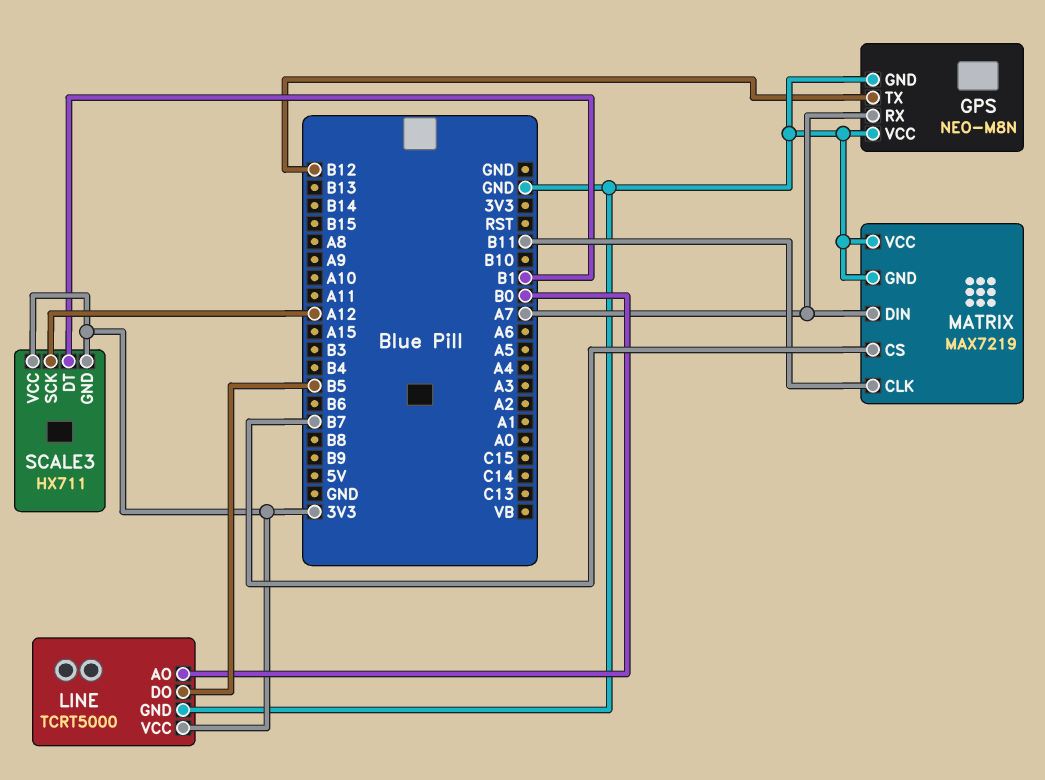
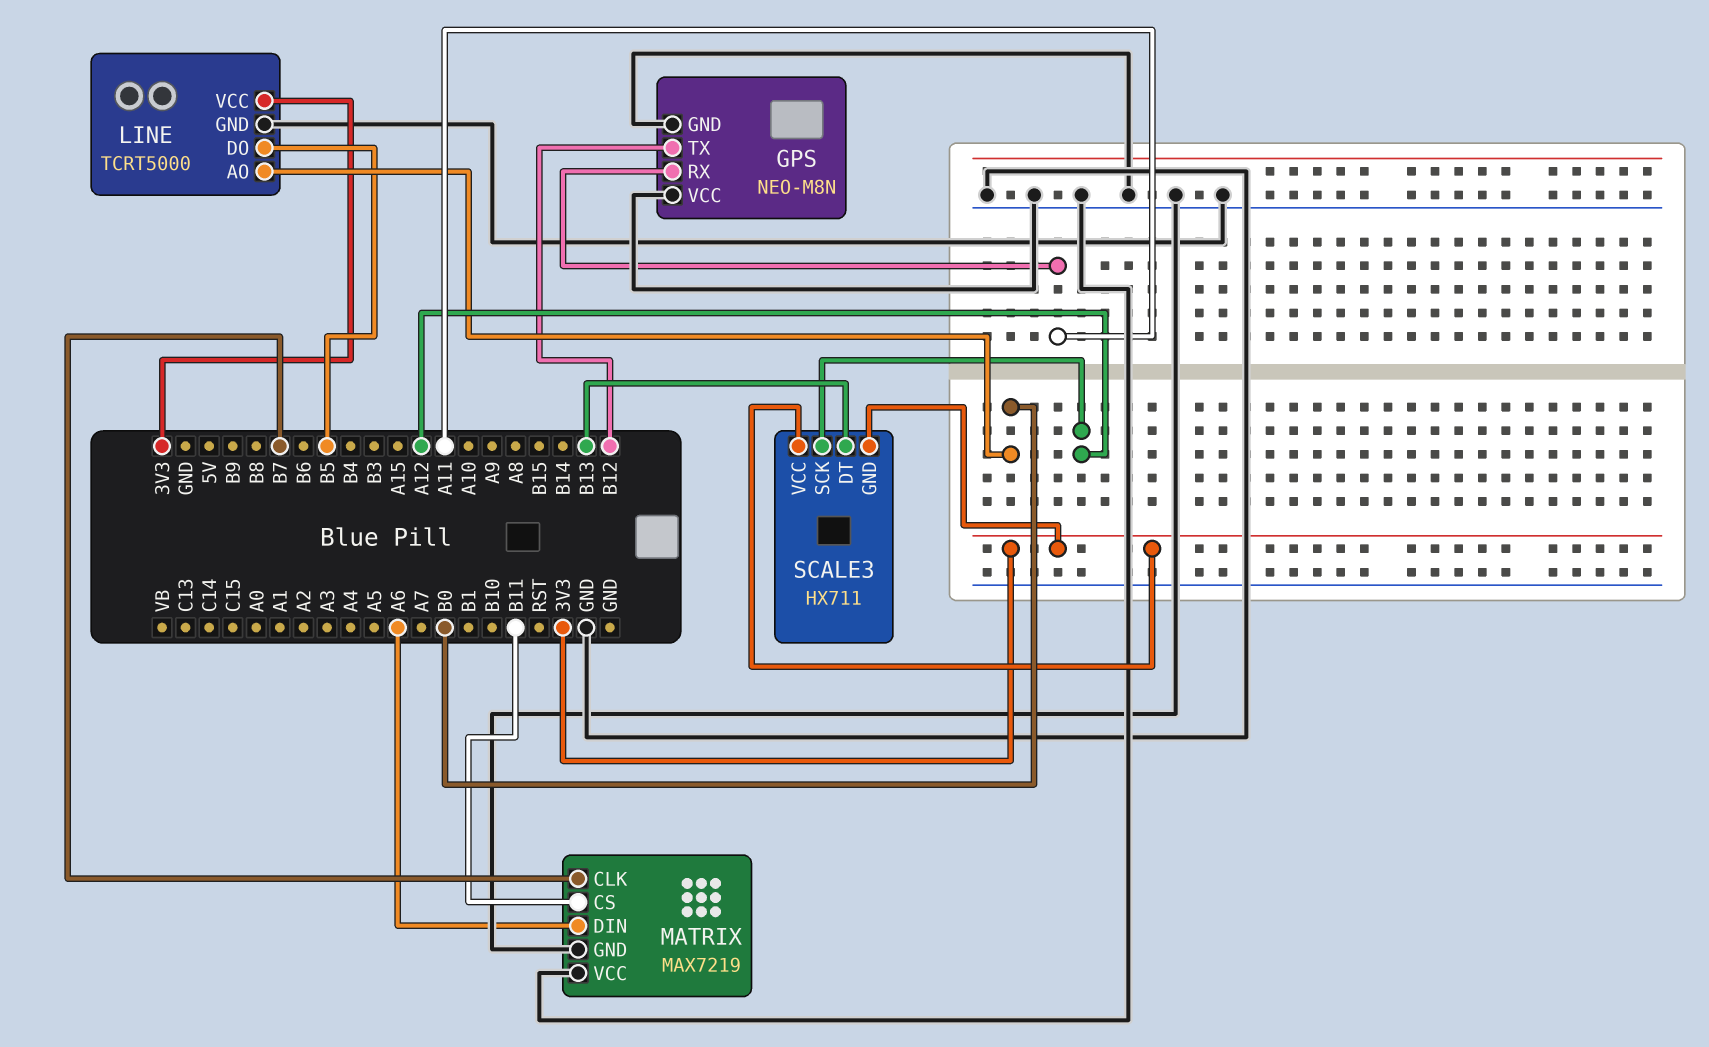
GPS pin RX: A7 -> A11
MATRIX pin CLK: B11 -> B7
MATRIX pin CS: B7 -> B11
MATRIX pin DIN: A7 -> A6
SCALE3 pin DT: B1 -> B13

